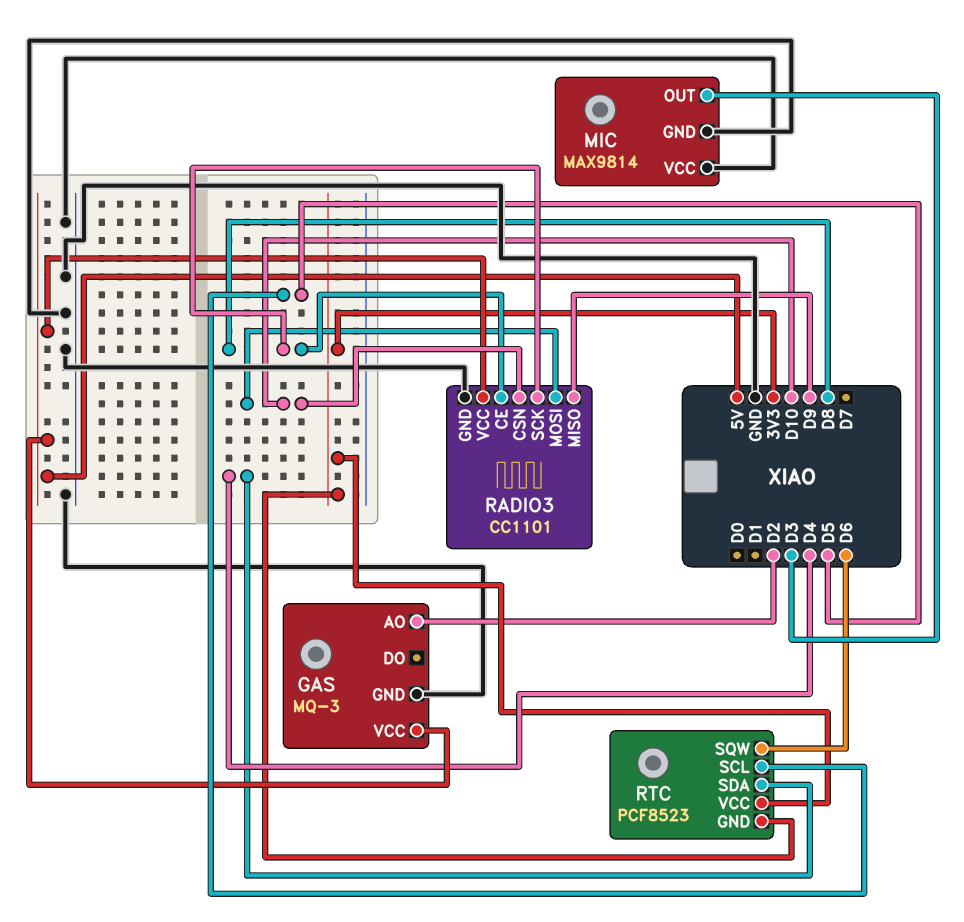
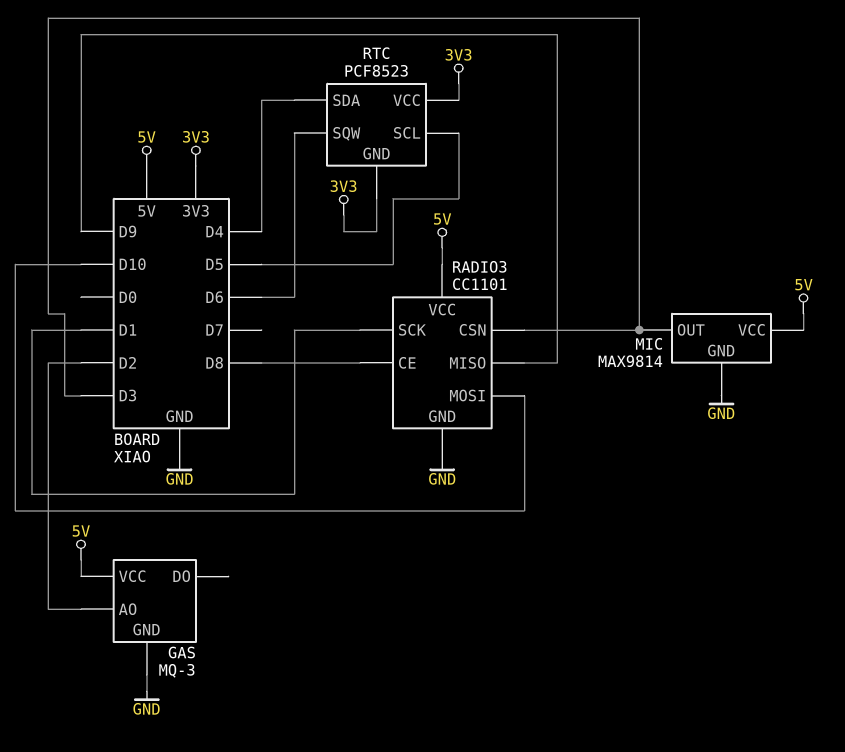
MIC pin VCC: GND -> 5V
RADIO3 pin CSN: D10 -> D3
RADIO3 pin SCK: D8 -> D1

